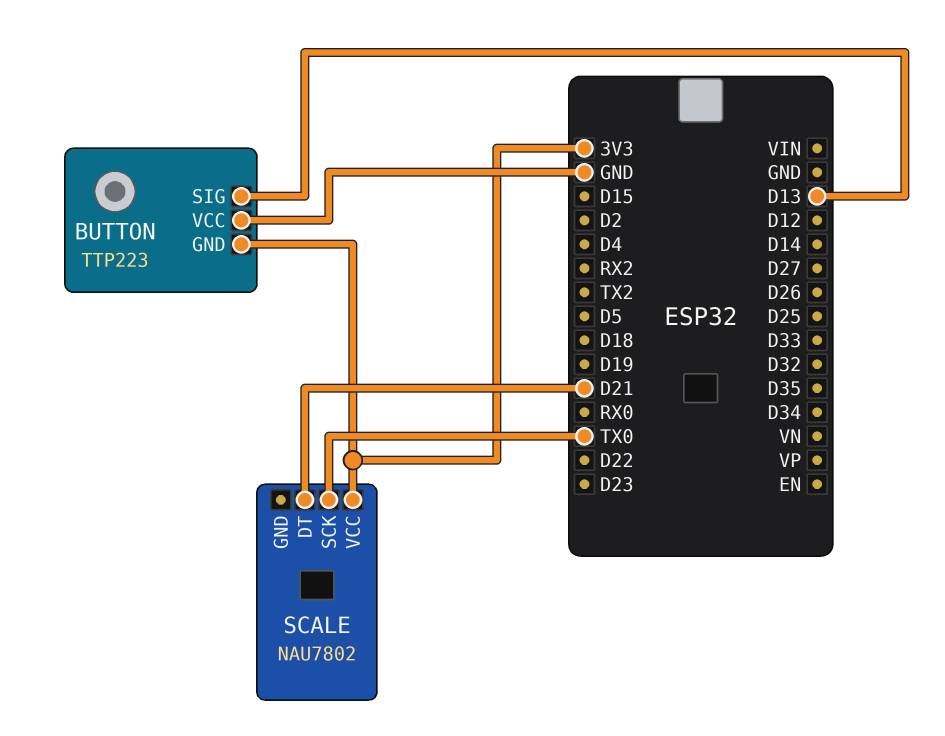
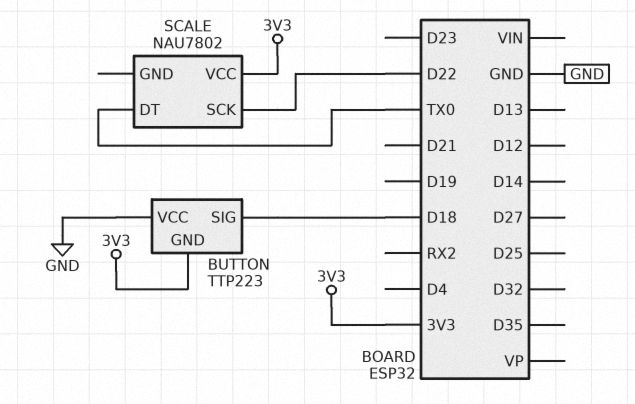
BUTTON pin SIG: D13 -> D18
SCALE pin DT: D21 -> TX0
SCALE pin SCK: TX0 -> D22

